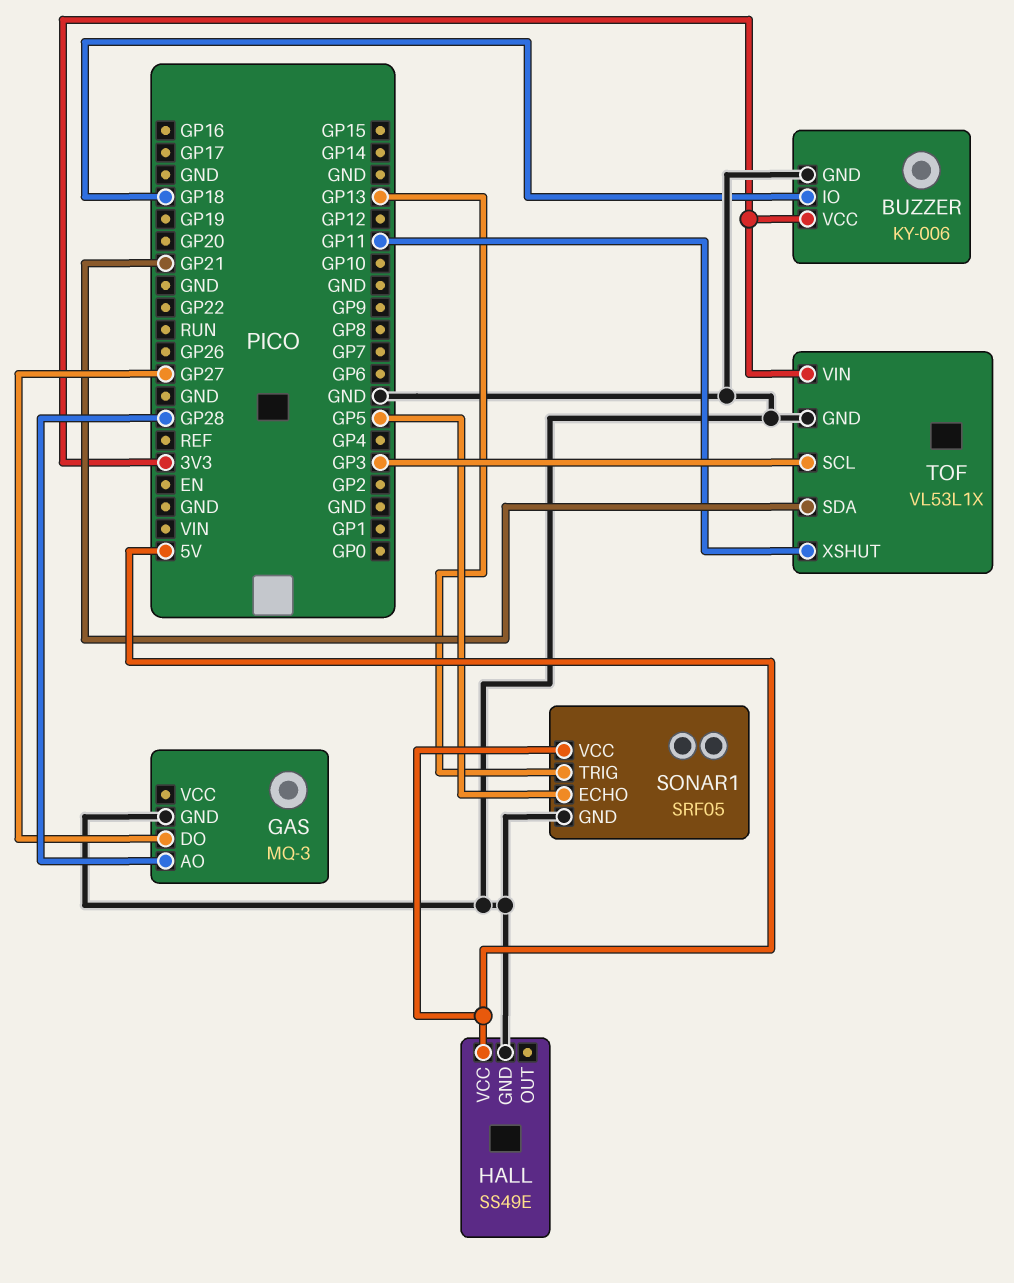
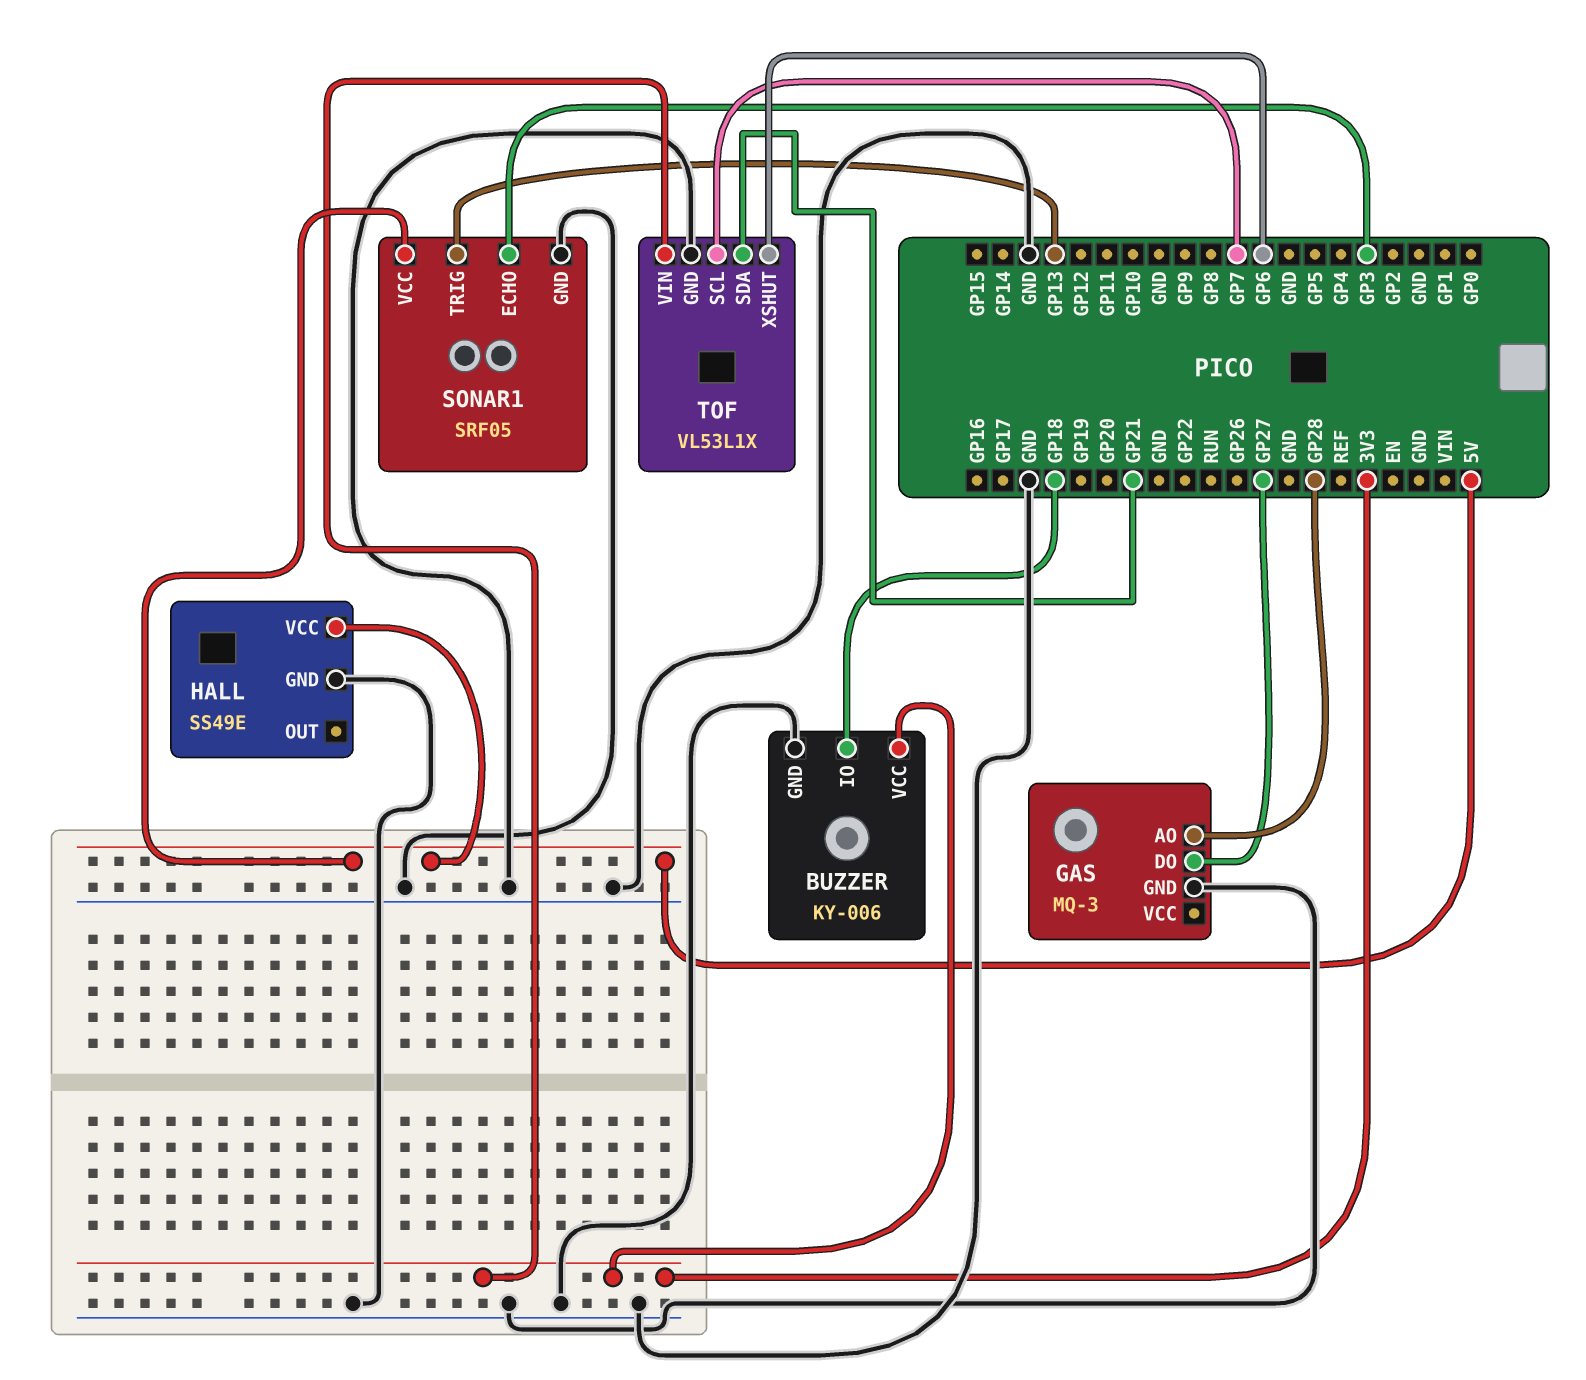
SONAR1 pin ECHO: GP5 -> GP3
TOF pin SCL: GP3 -> GP7
TOF pin XSHUT: GP11 -> GP6

